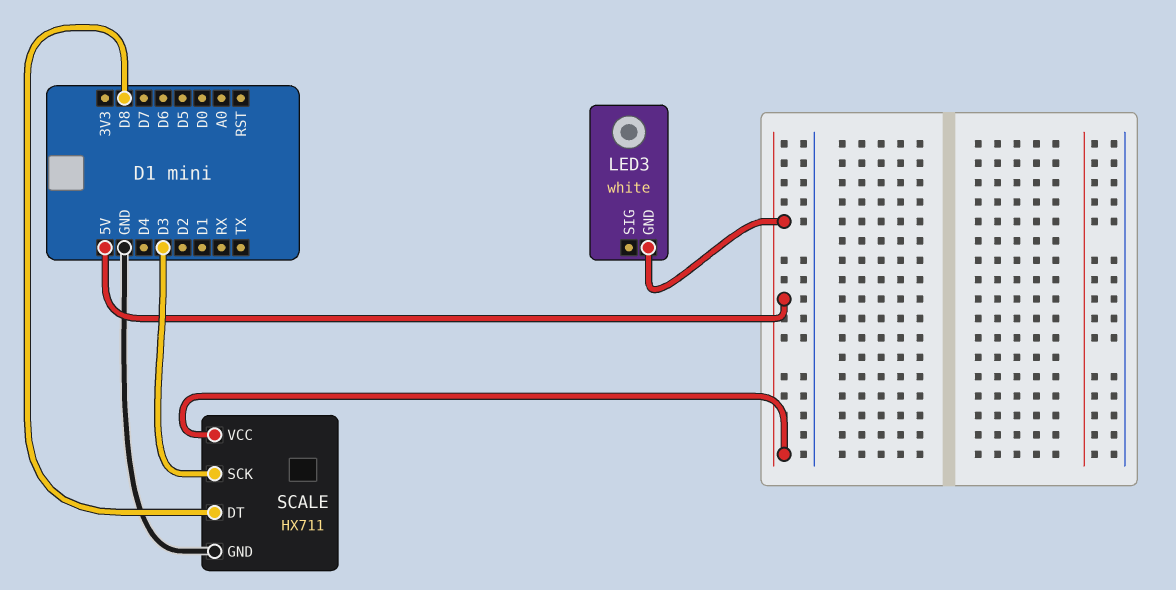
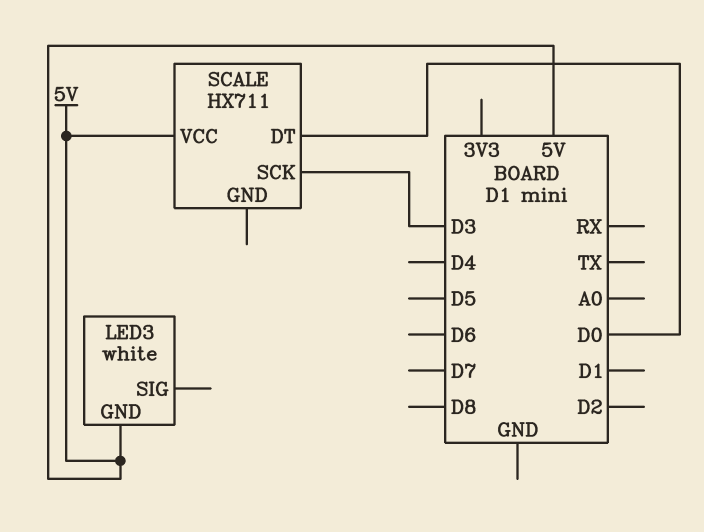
SCALE pin DT: D8 -> D0
SCALE pin GND: GND -> none

